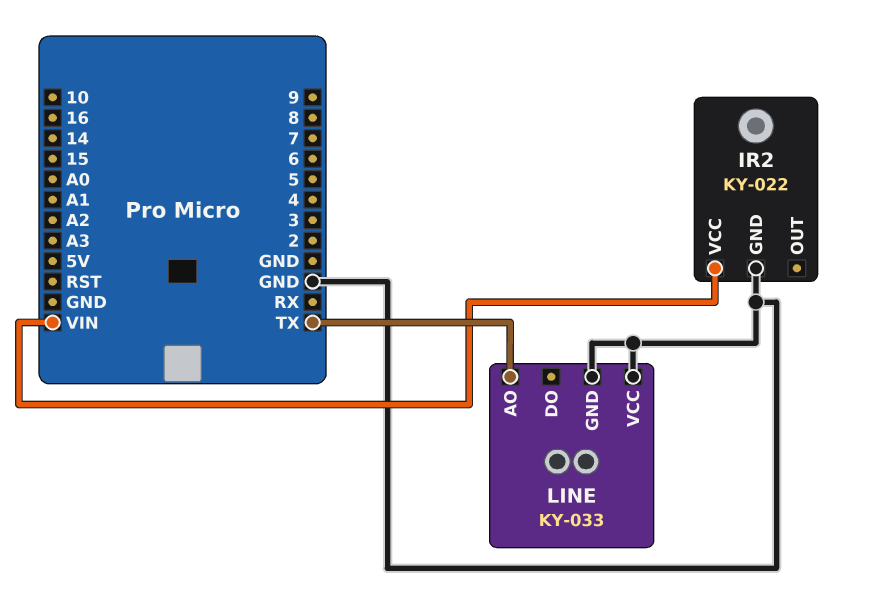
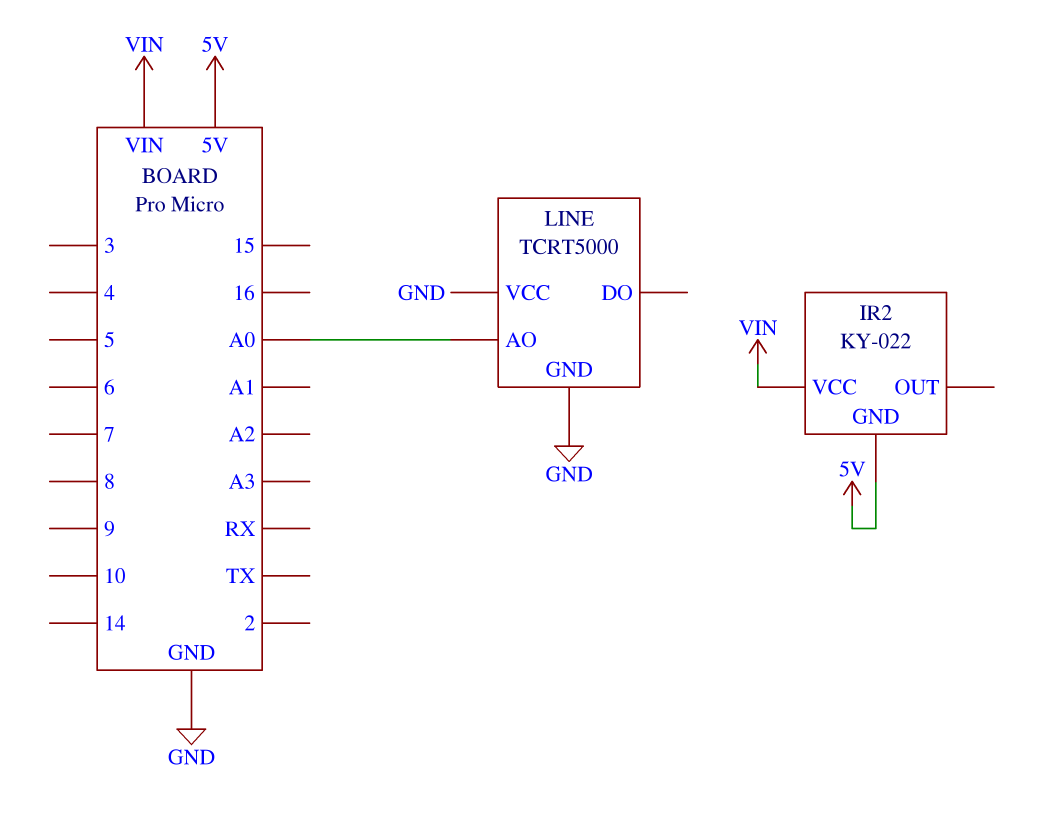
IR2 pin GND: GND -> 5V
LINE: KY-033 -> TCRT5000
LINE pin AO: TX -> A0

